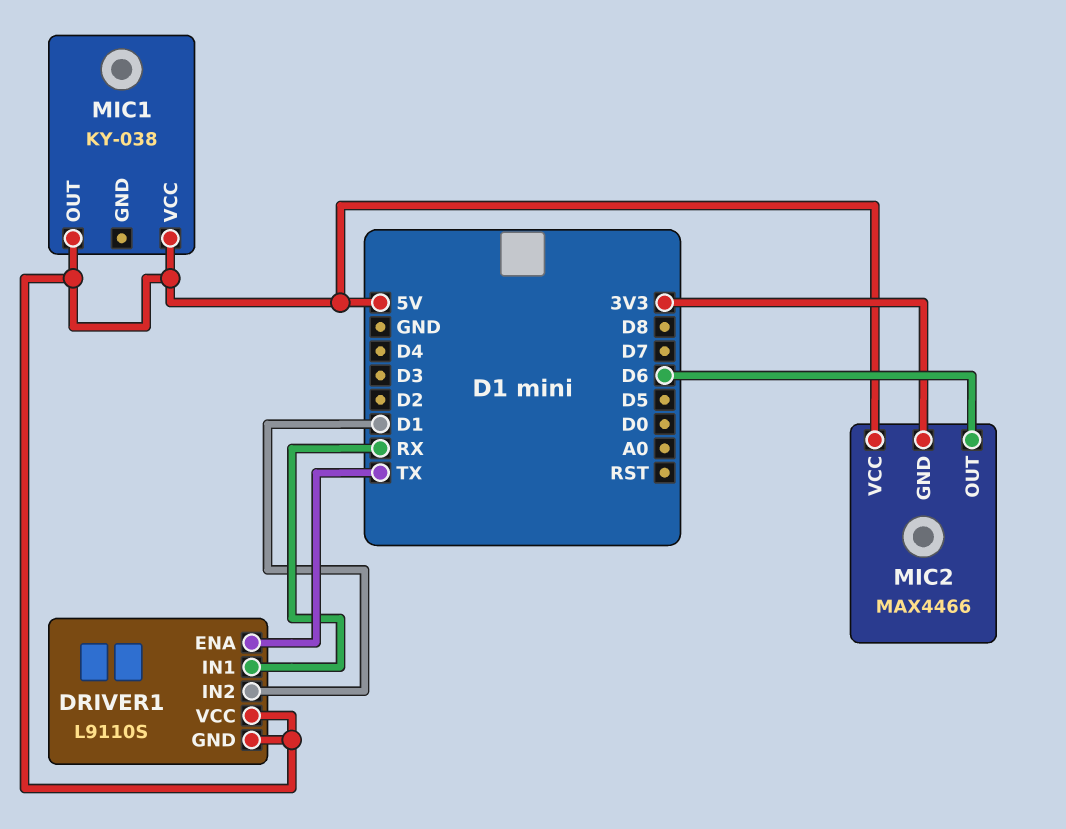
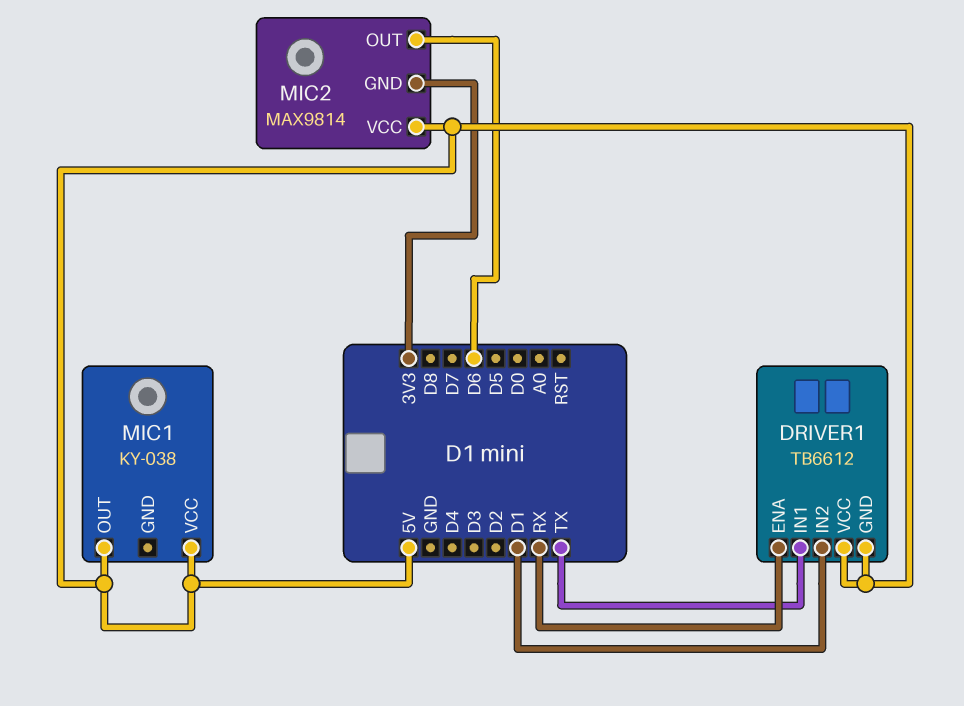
DRIVER1: L9110S -> TB6612
DRIVER1 pin ENA: TX -> RX
DRIVER1 pin IN1: RX -> TX
MIC2: MAX4466 -> MAX9814

